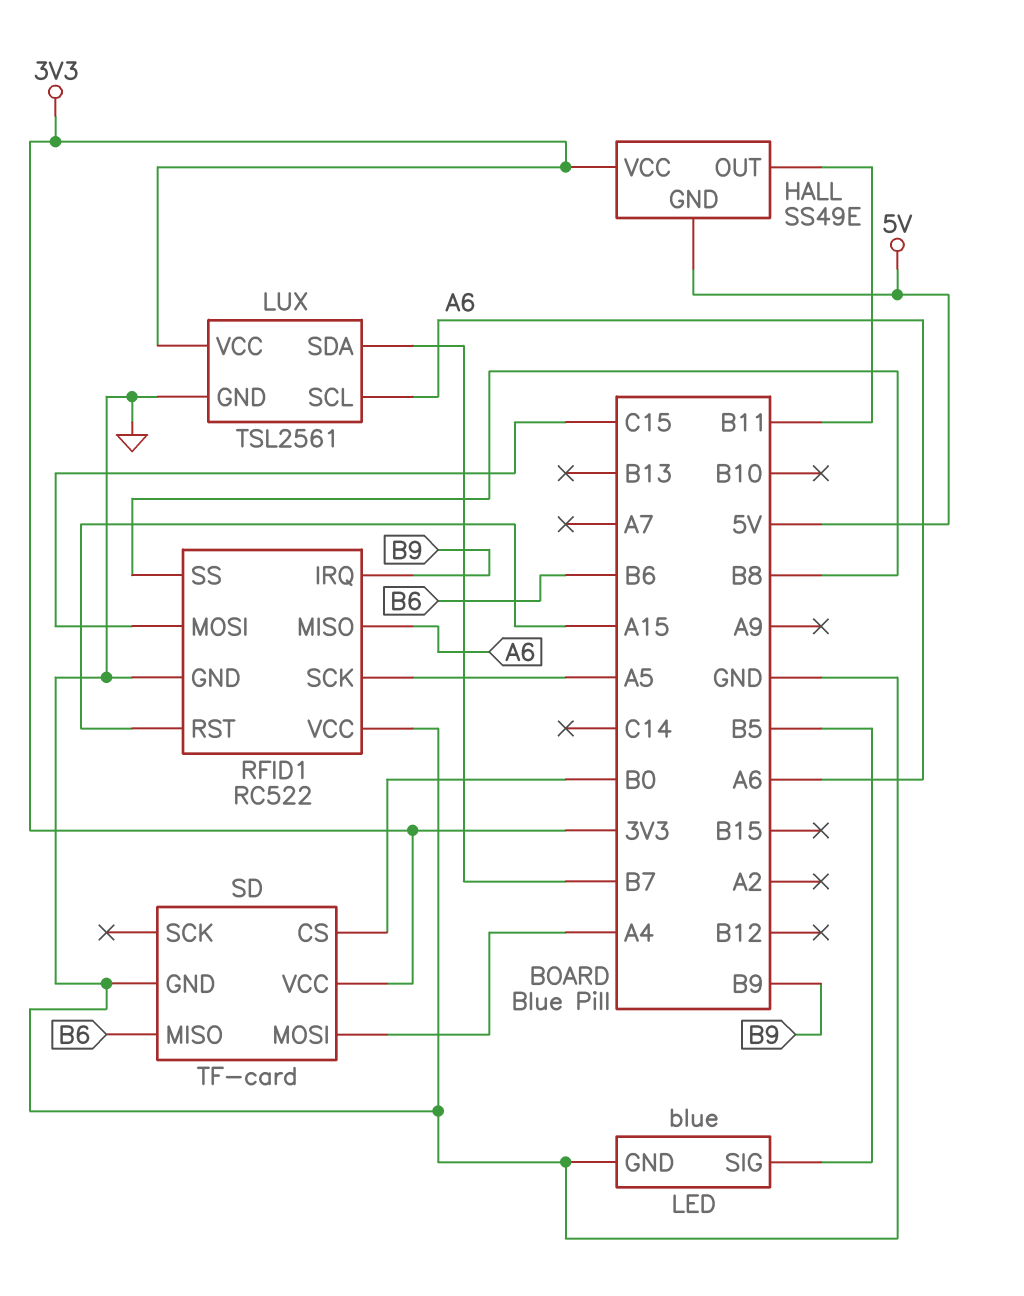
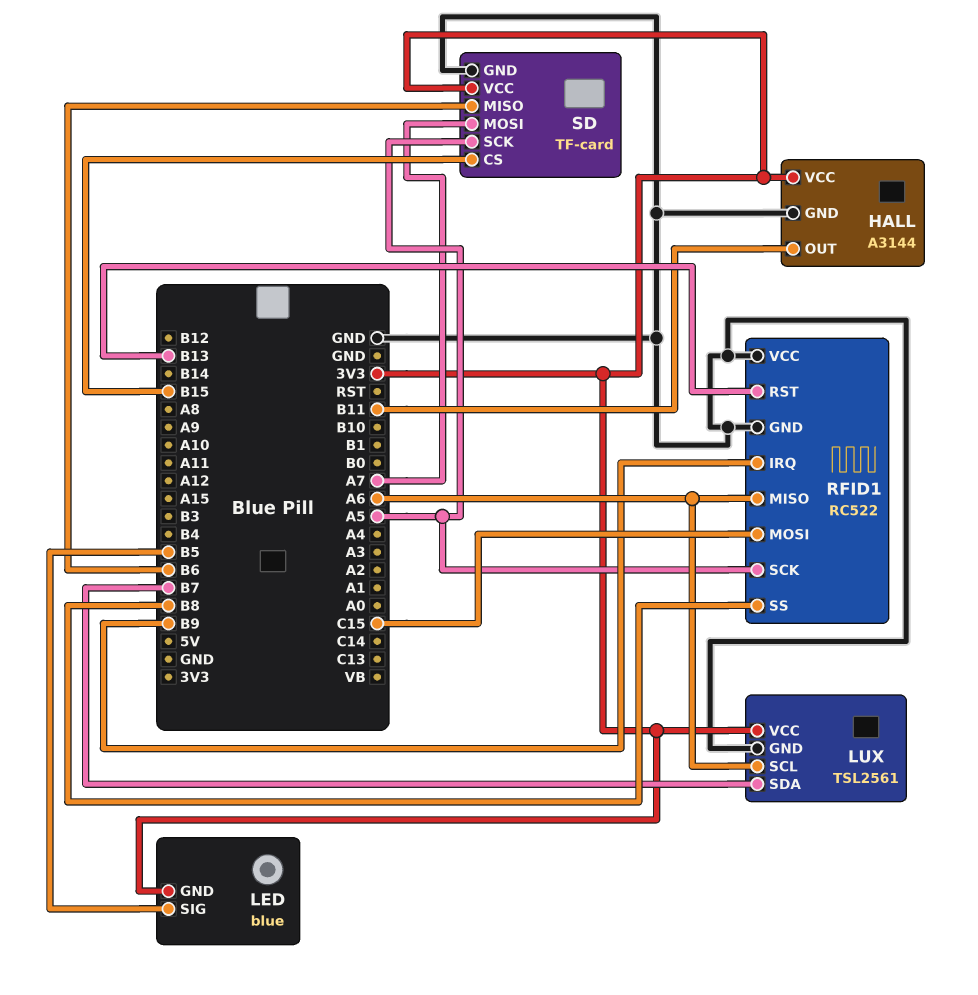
HALL: SS49E -> A3144
HALL pin GND: 5V -> GND
LED pin GND: GND -> 3V3
RFID1 pin RST: A15 -> B13
SD pin CS: B0 -> B15
SD pin MOSI: A4 -> A7
SD pin SCK: none -> A5

